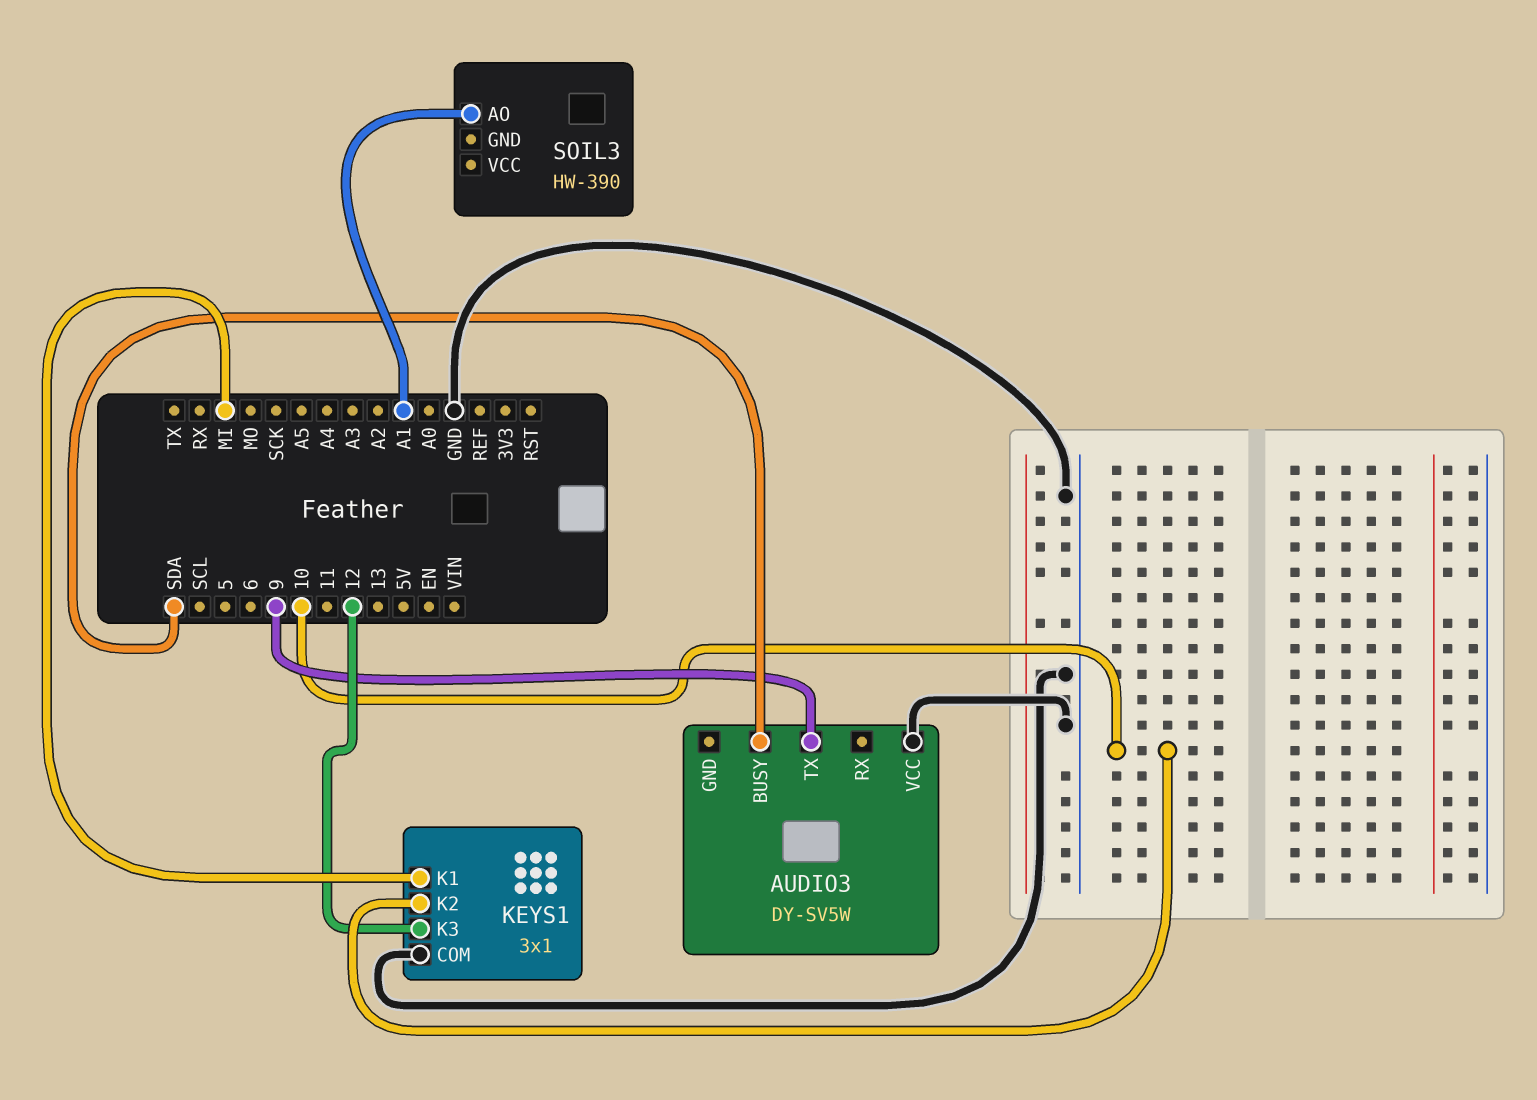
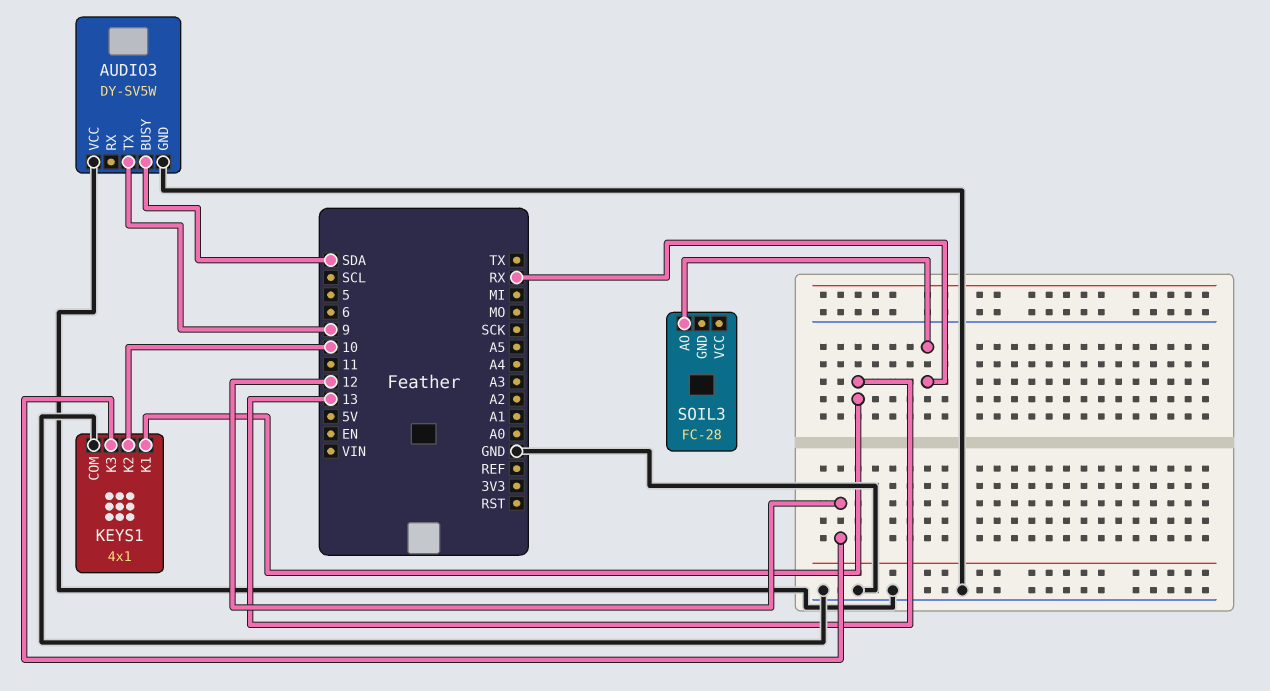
AUDIO3 pin GND: none -> GND
KEYS1: 3x1 -> 4x1
KEYS1 pin K1: MI -> 13
SOIL3: HW-390 -> FC-28
SOIL3 pin AO: A1 -> RX

